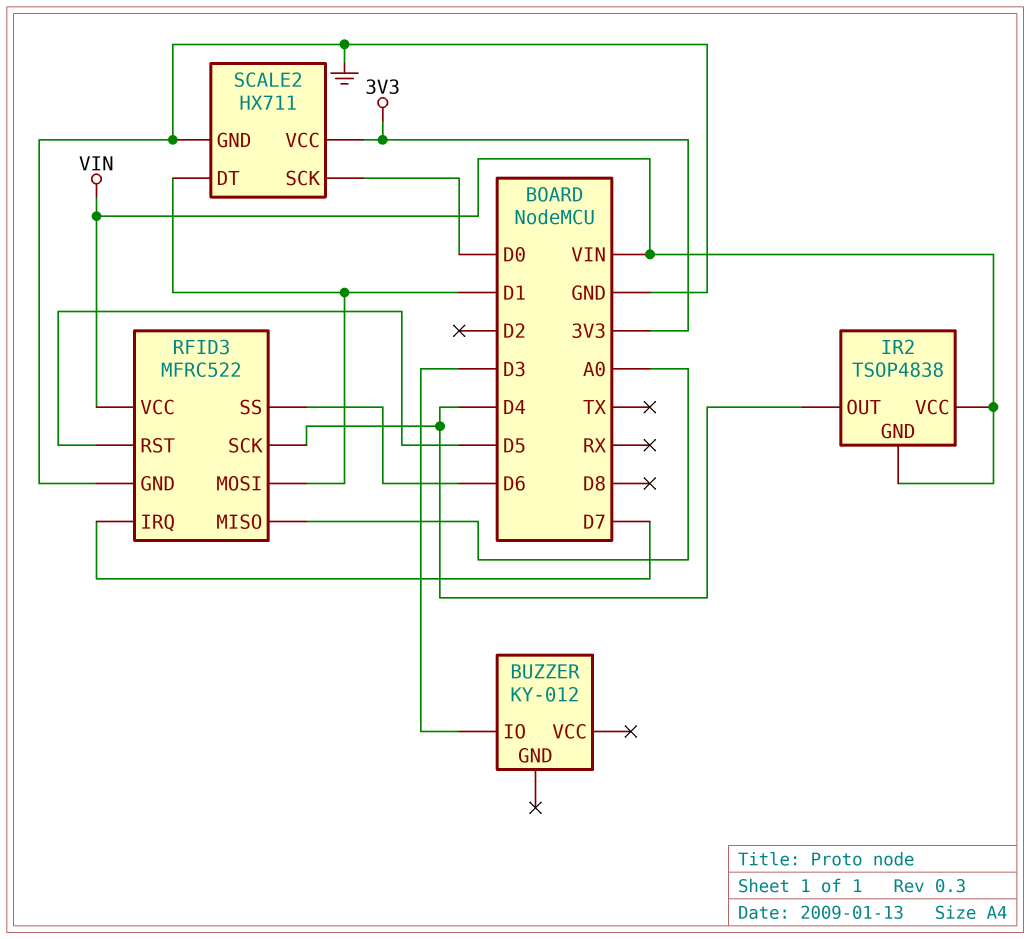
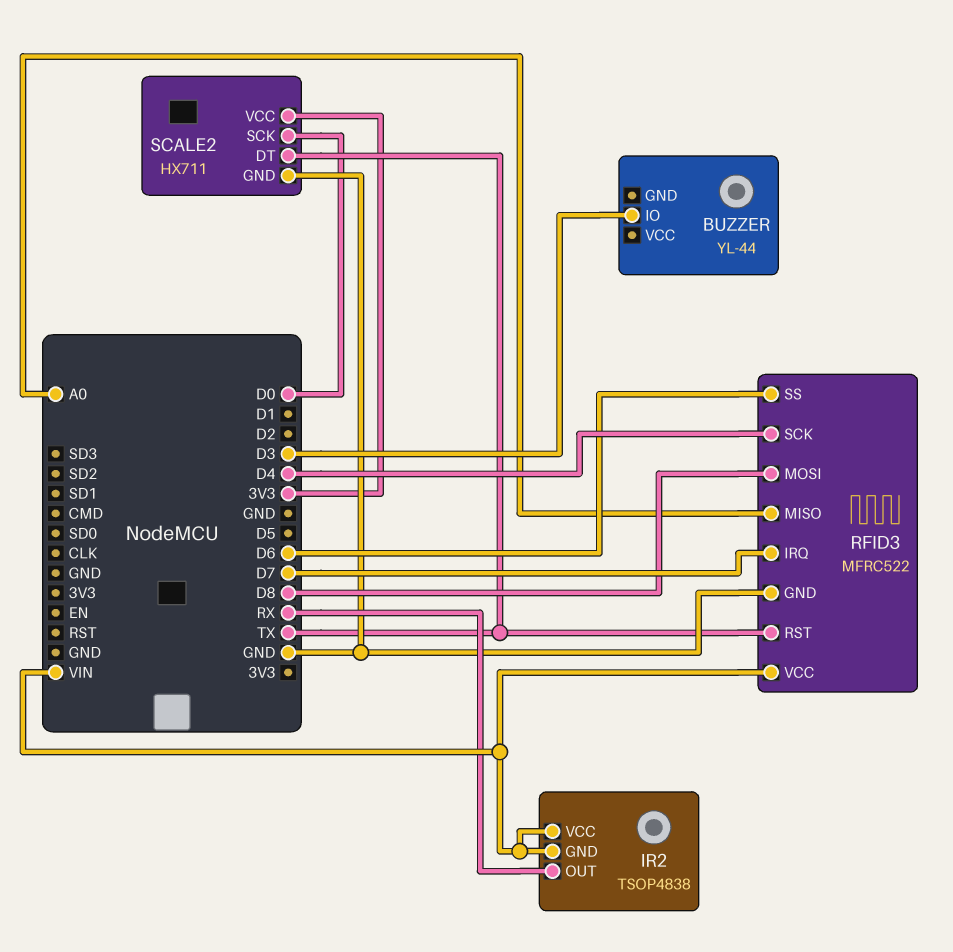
BUZZER: KY-012 -> YL-44
IR2 pin OUT: D4 -> RX
RFID3 pin MOSI: D1 -> D8
RFID3 pin RST: D5 -> TX
SCALE2 pin DT: D1 -> TX

